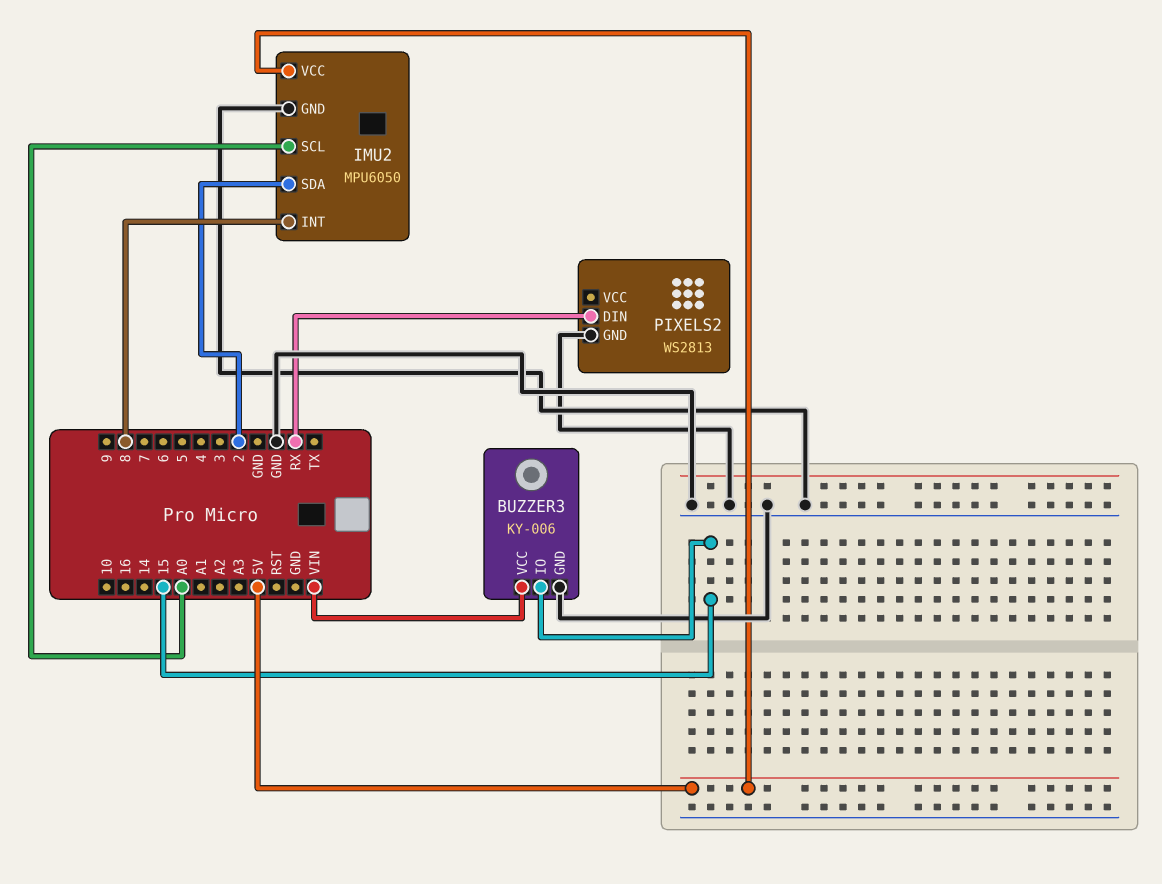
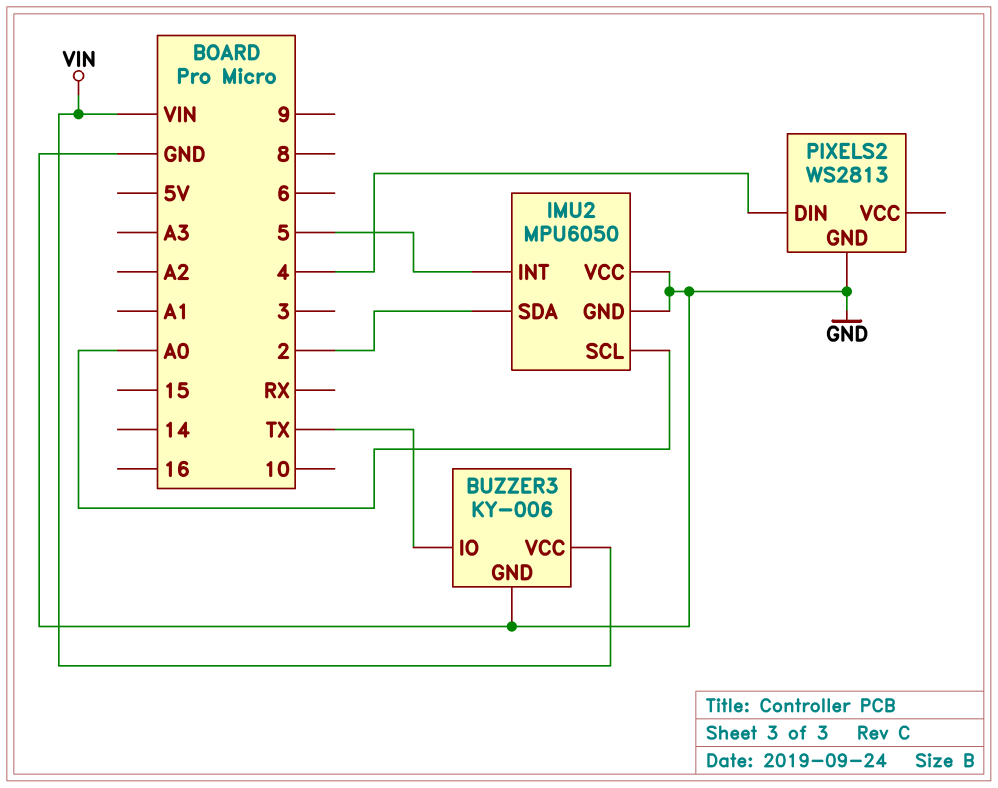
BUZZER3 pin IO: 15 -> TX
IMU2 pin INT: 8 -> 5
IMU2 pin VCC: 5V -> GND
PIXELS2 pin DIN: RX -> 4

